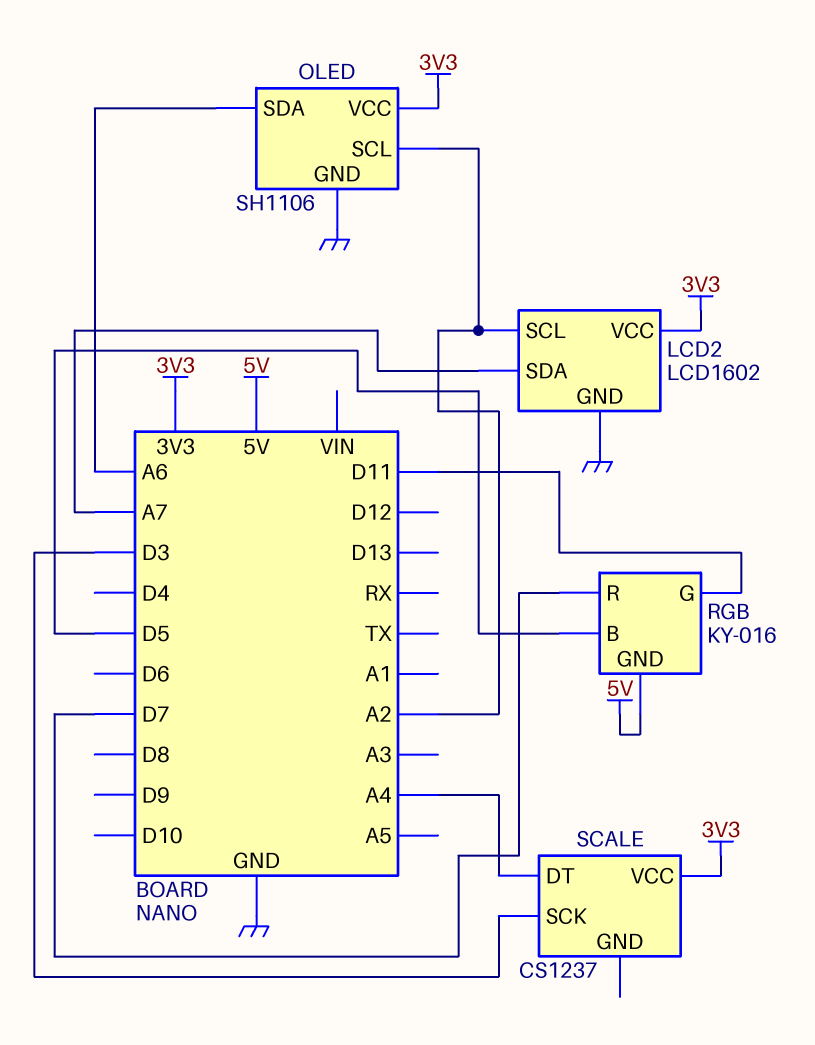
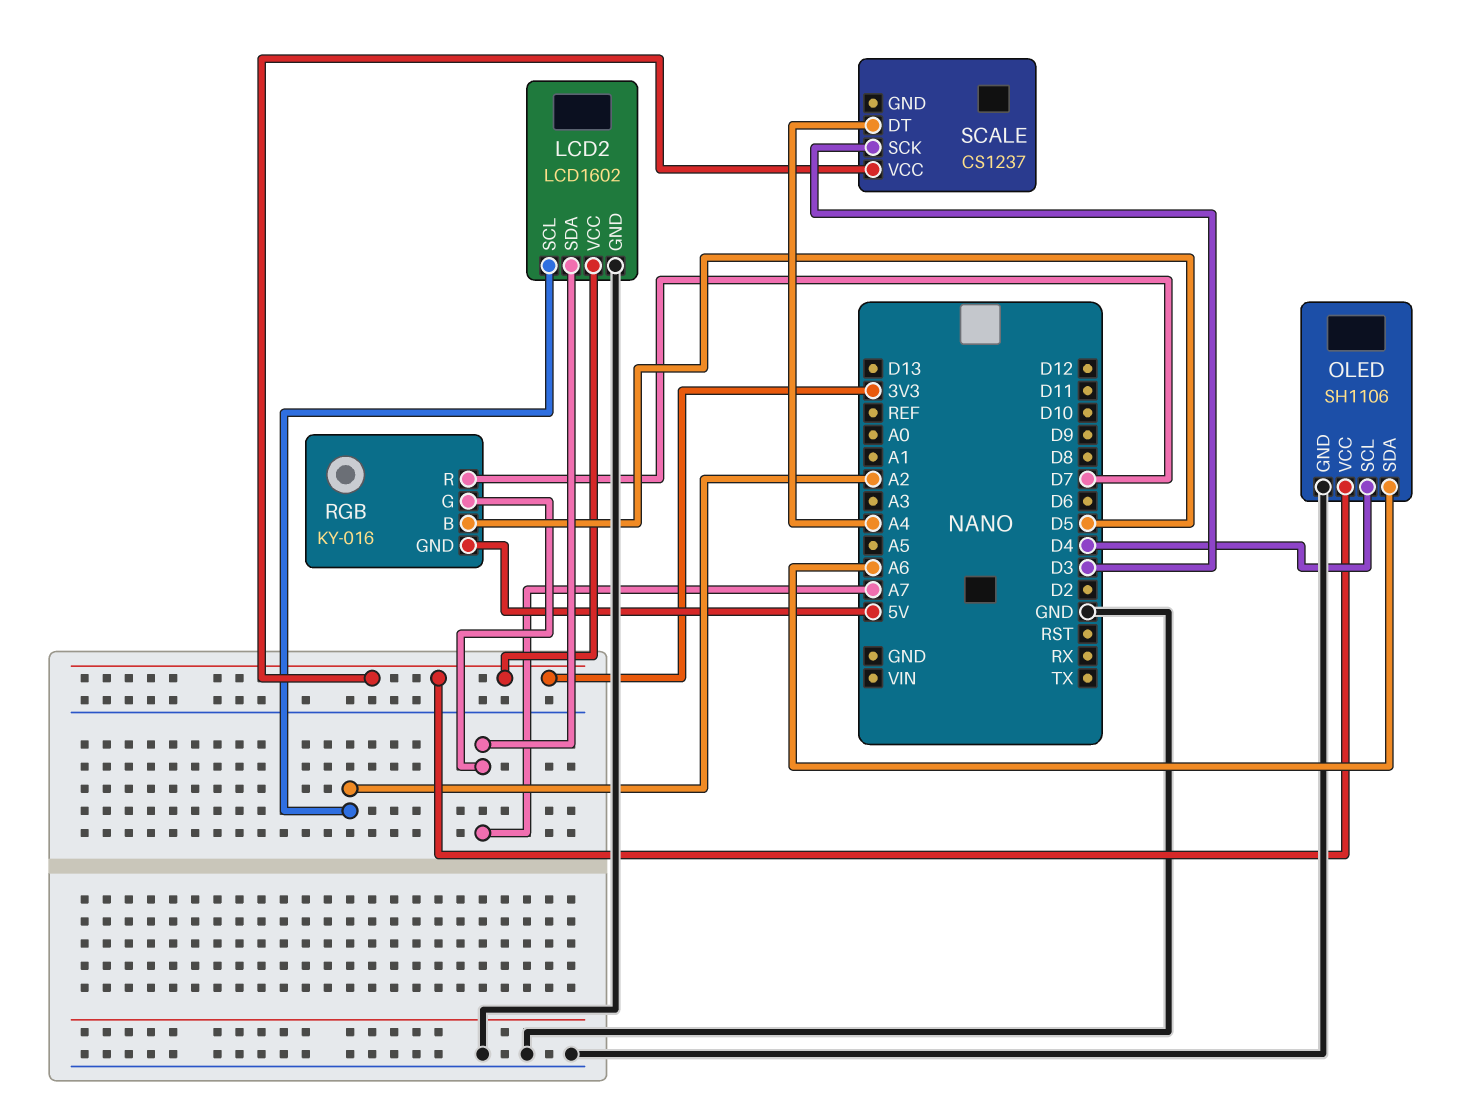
OLED pin SCL: A2 -> D4
RGB pin G: D11 -> A7

